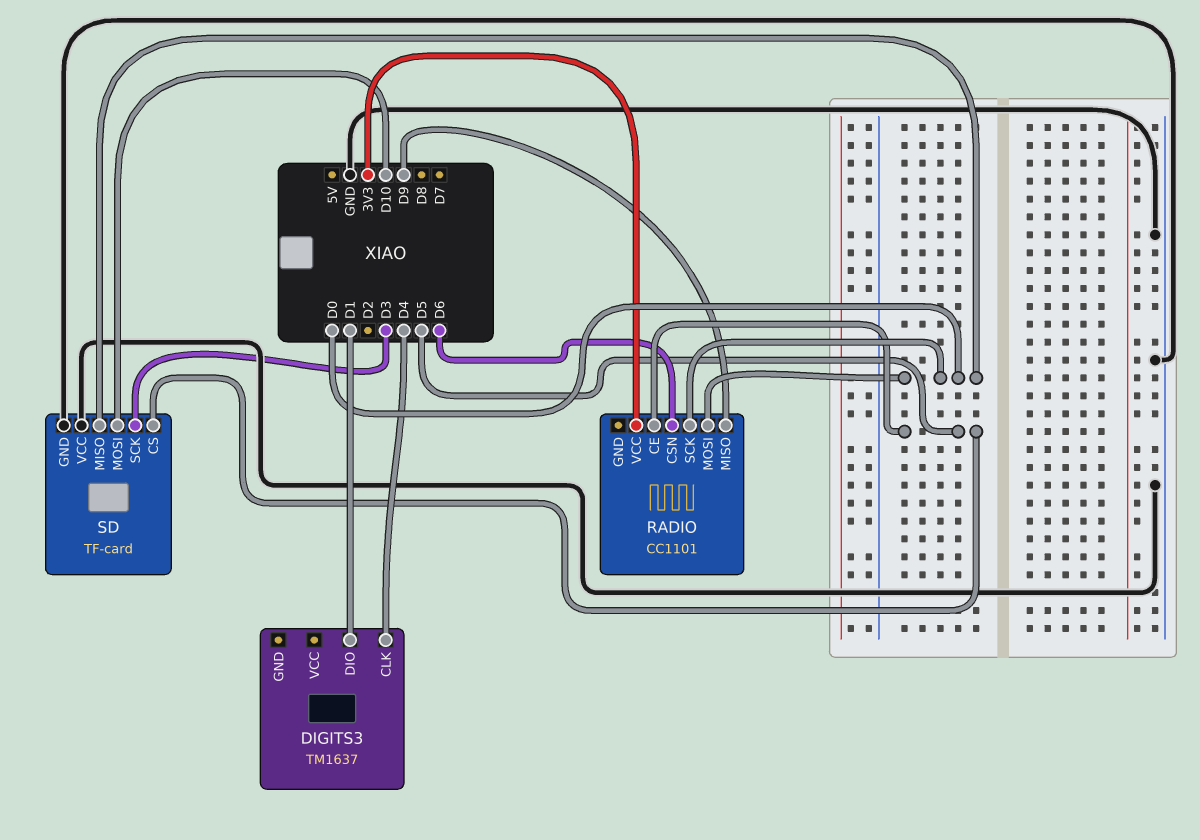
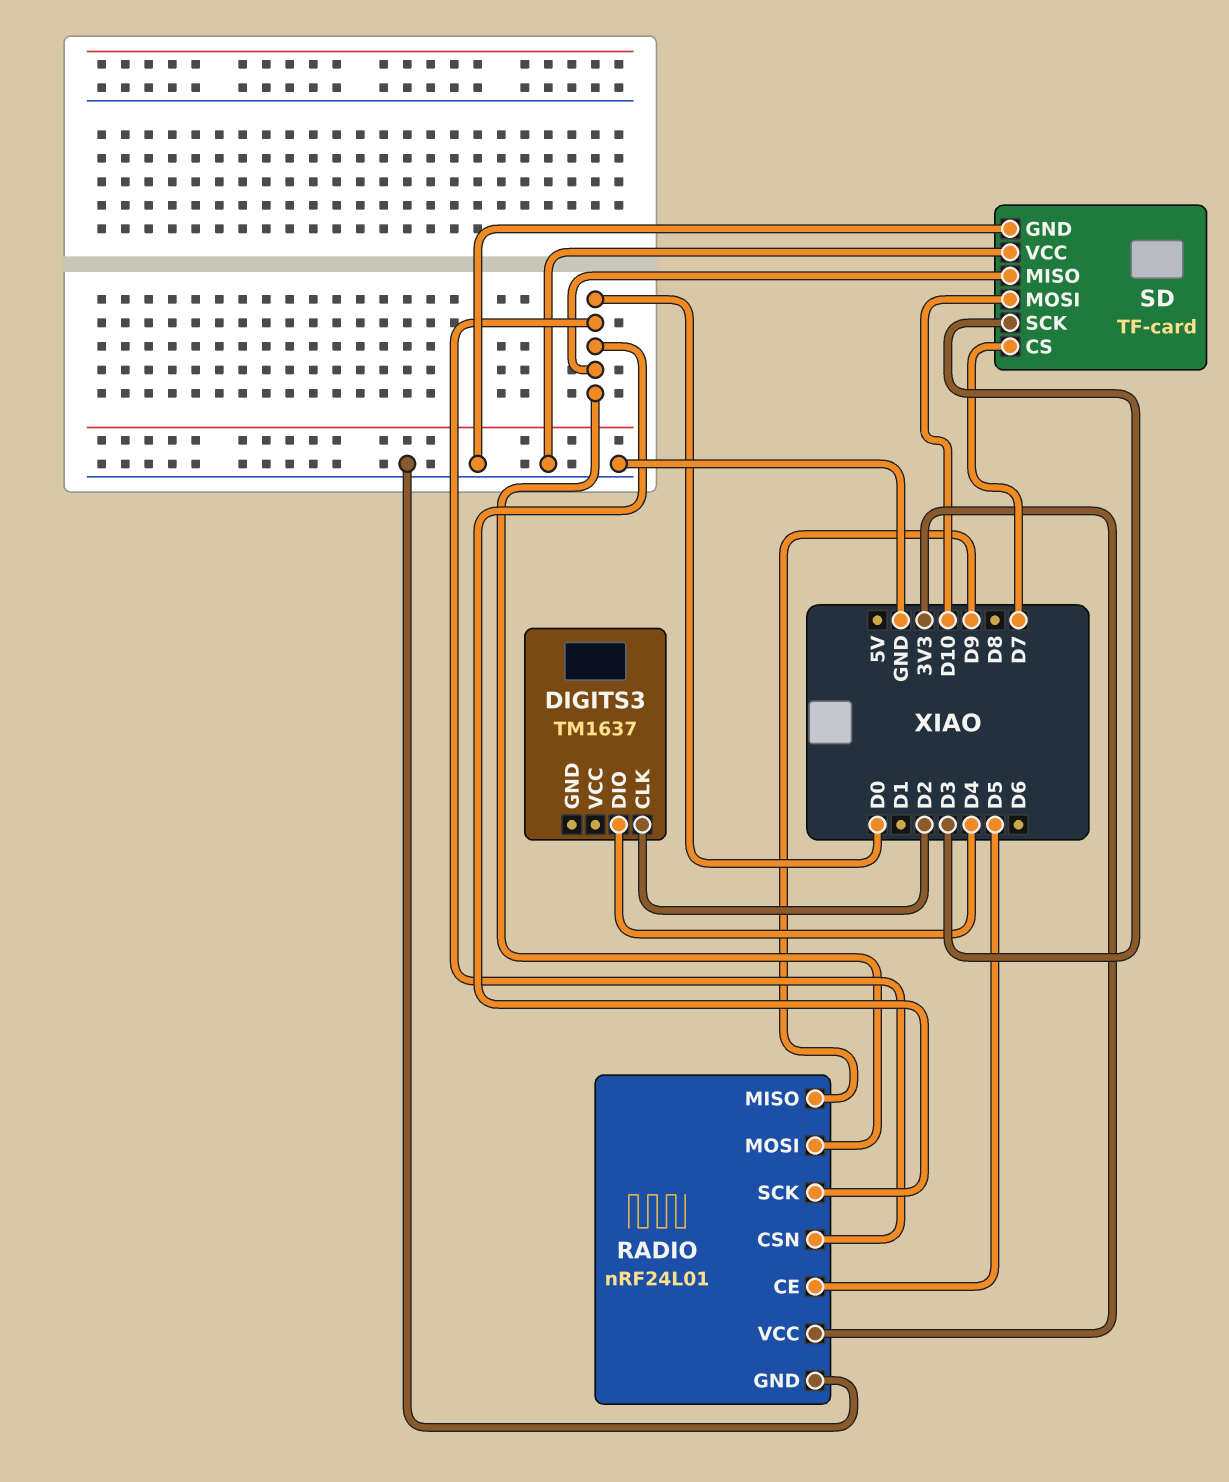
DIGITS3 pin CLK: D4 -> D2
DIGITS3 pin DIO: D1 -> D4
RADIO: CC1101 -> nRF24L01
RADIO pin CSN: D6 -> D0
RADIO pin GND: none -> GND
SD pin CS: D5 -> D7

